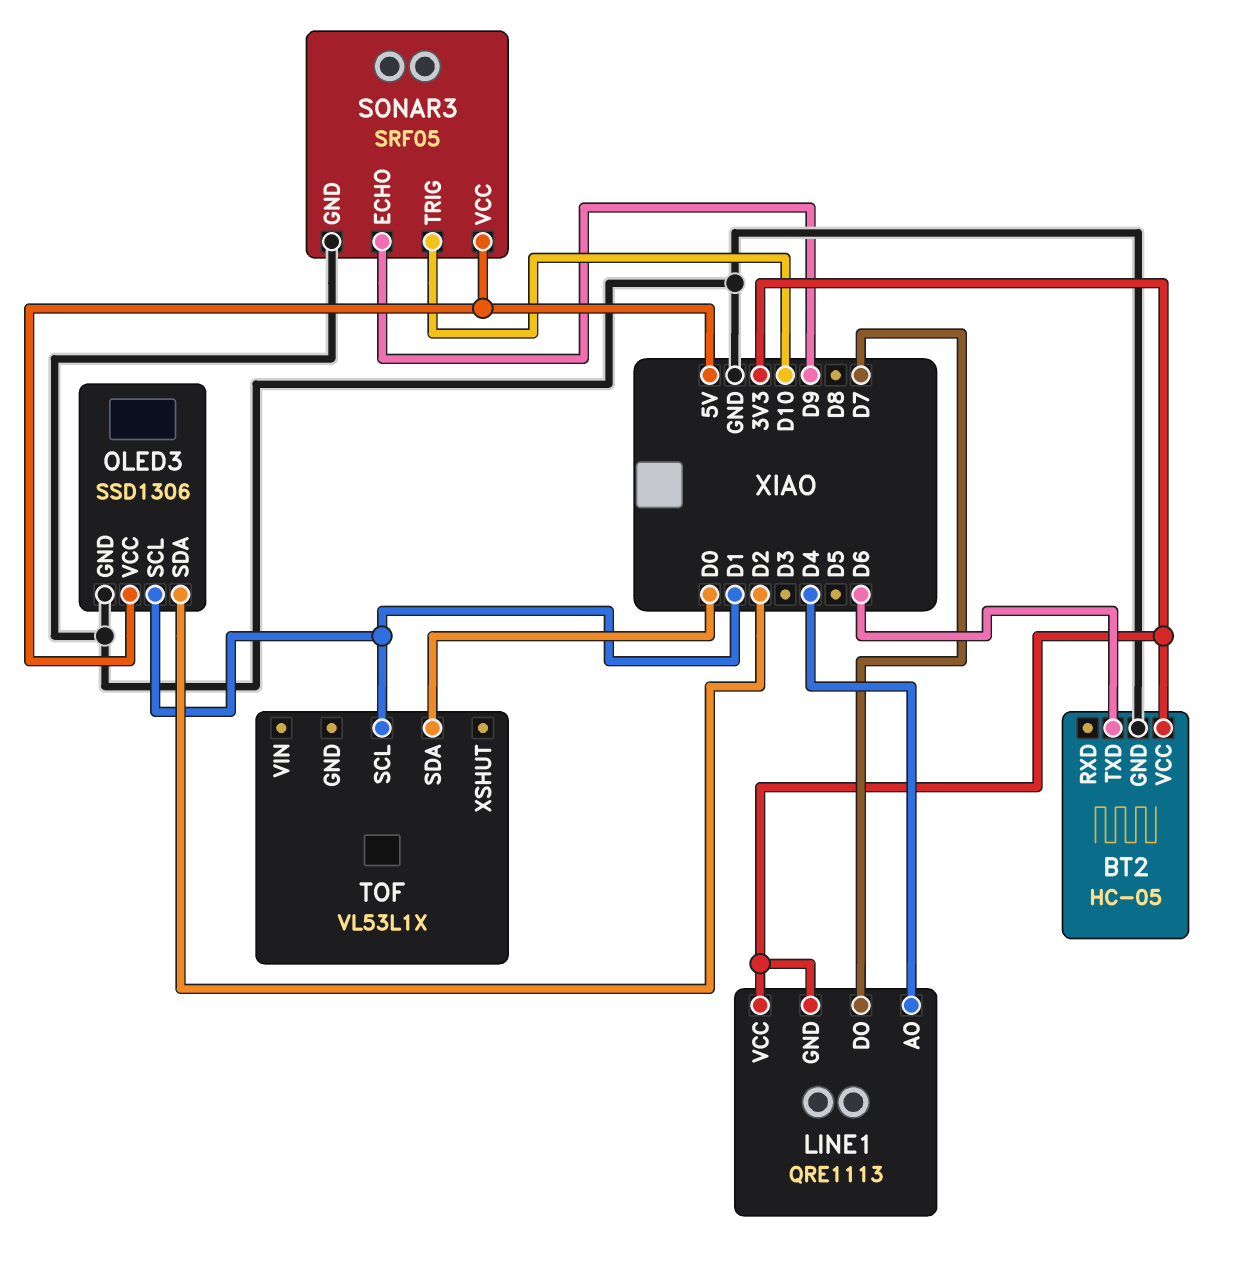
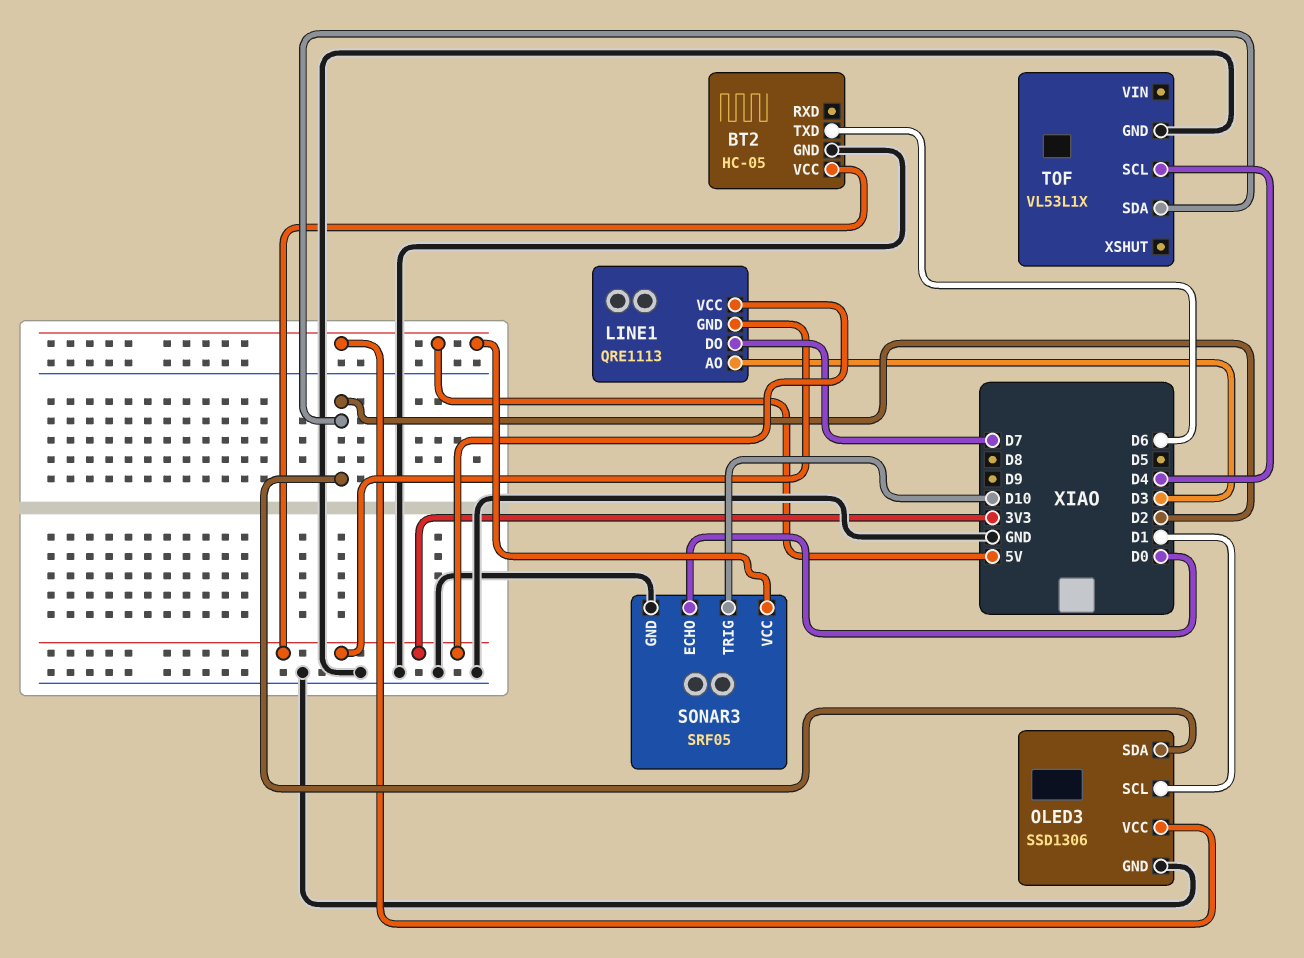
LINE1 pin AO: D4 -> D3
SONAR3 pin ECHO: D9 -> D0
TOF pin GND: none -> GND
TOF pin SCL: D1 -> D4
TOF pin SDA: D0 -> D2

